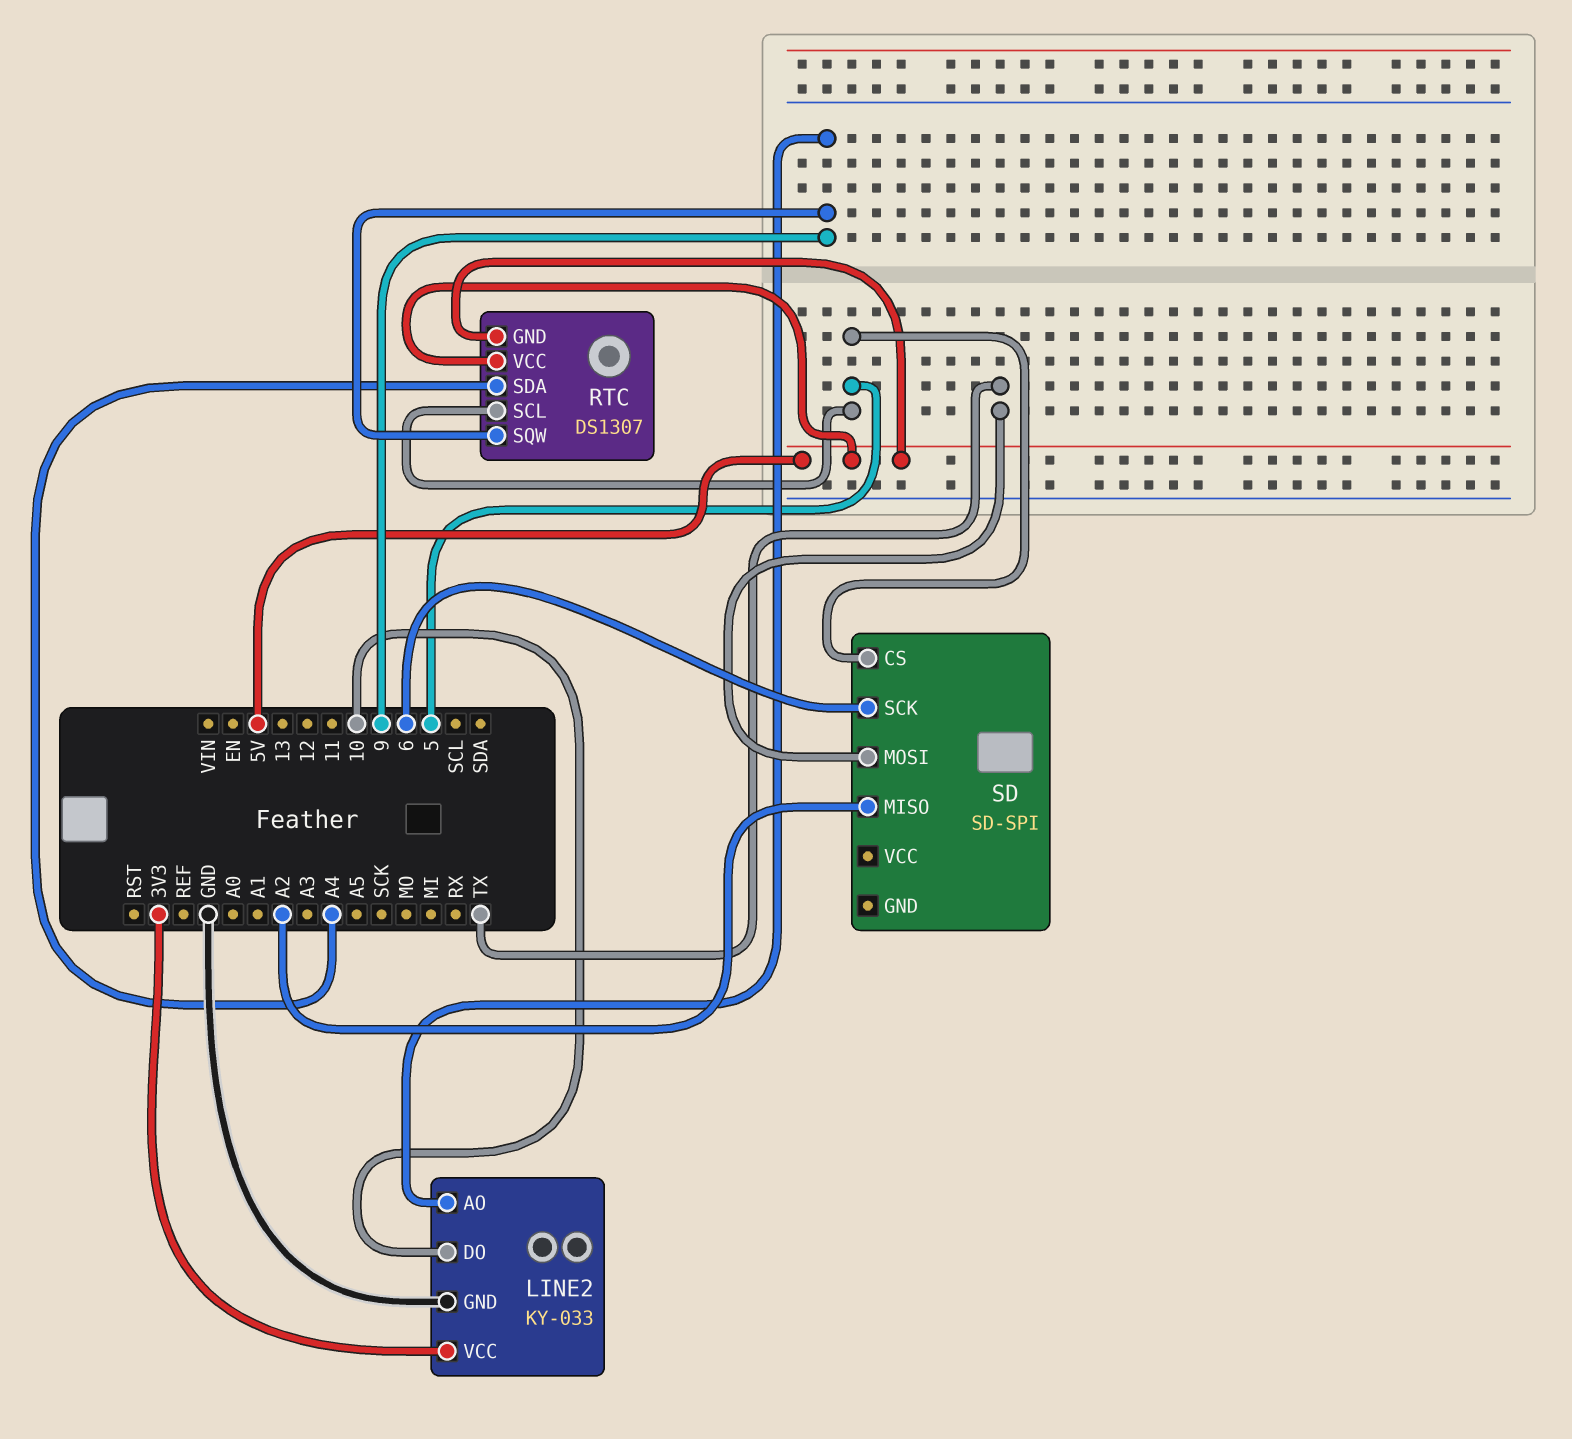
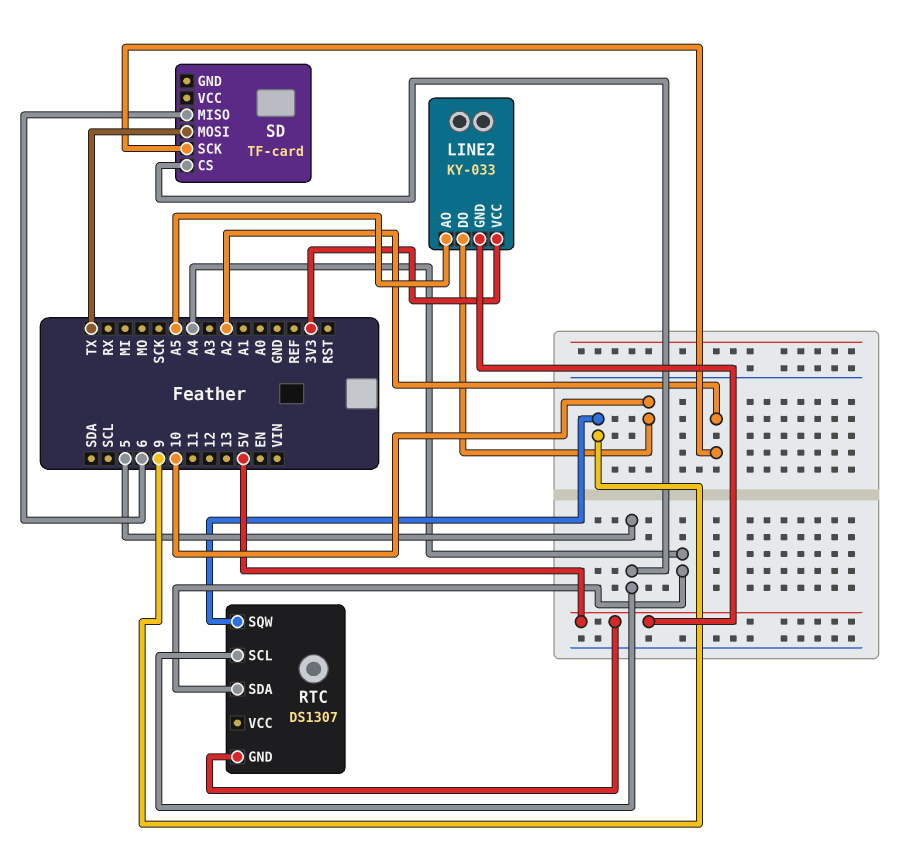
LINE2 pin AO: 9 -> A5
LINE2 pin GND: GND -> 5V
RTC pin VCC: 5V -> none
SD: SD-SPI -> TF-card
SD pin MISO: A2 -> 6
SD pin SCK: 6 -> A2

